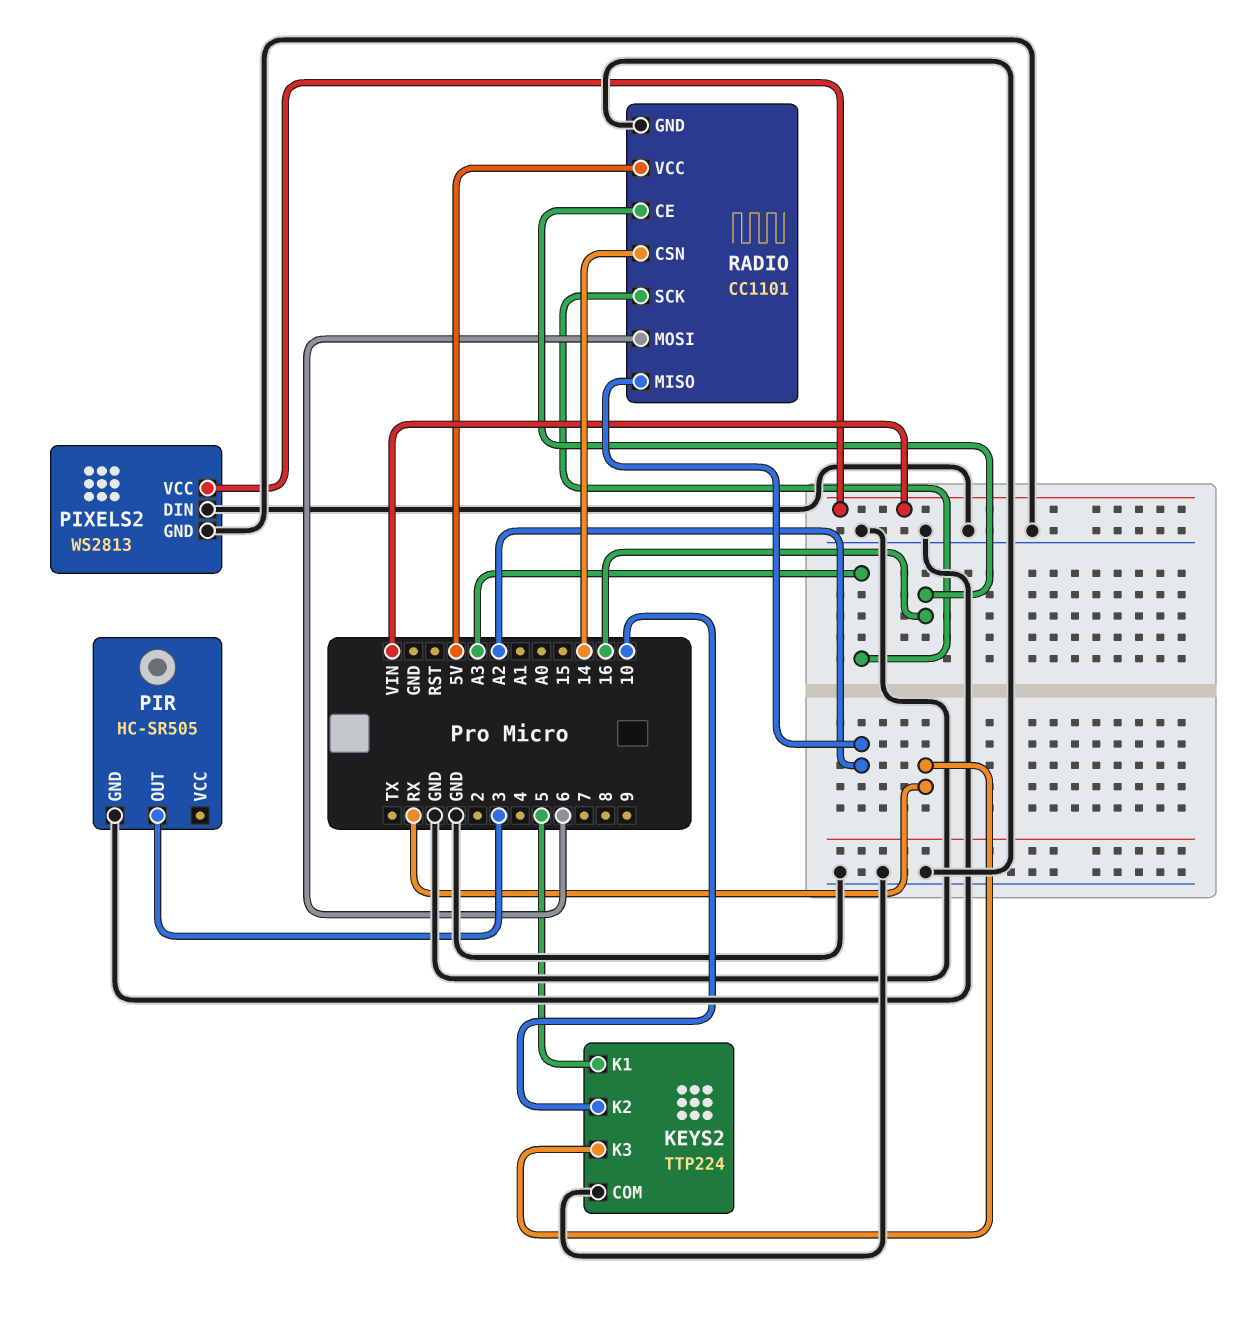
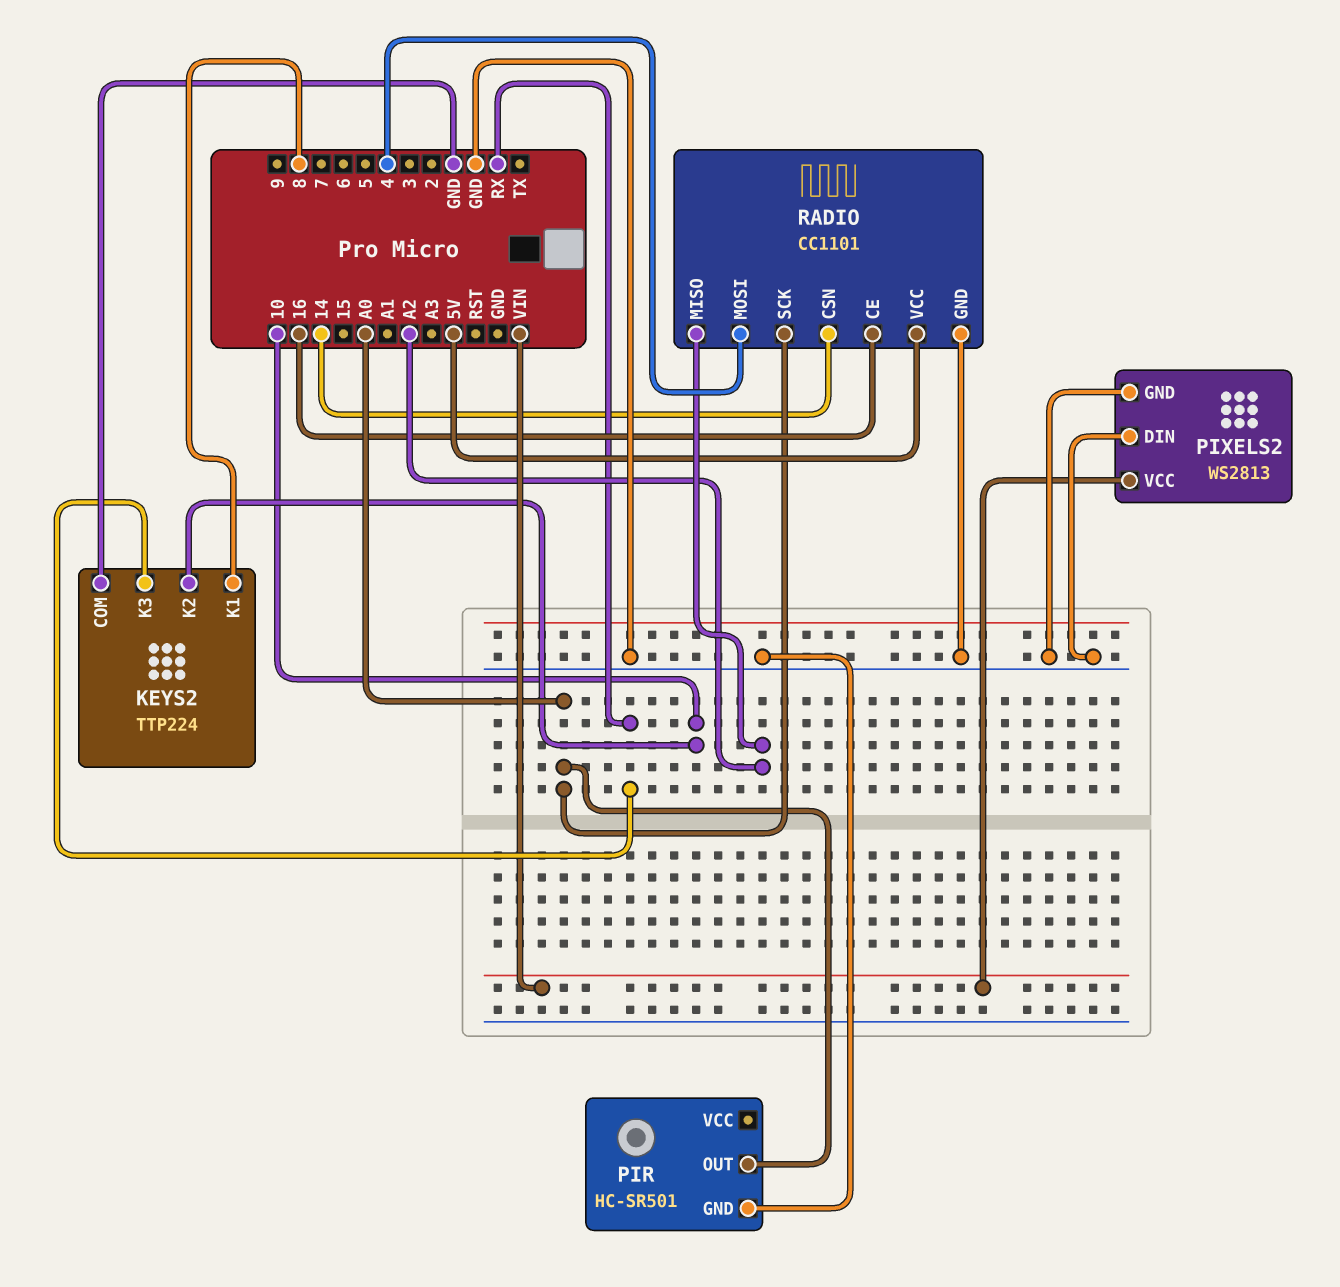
KEYS2 pin K1: 5 -> 8
PIR: HC-SR505 -> HC-SR501
PIR pin OUT: 3 -> A0
RADIO pin MOSI: 6 -> 4
RADIO pin SCK: A3 -> A0

